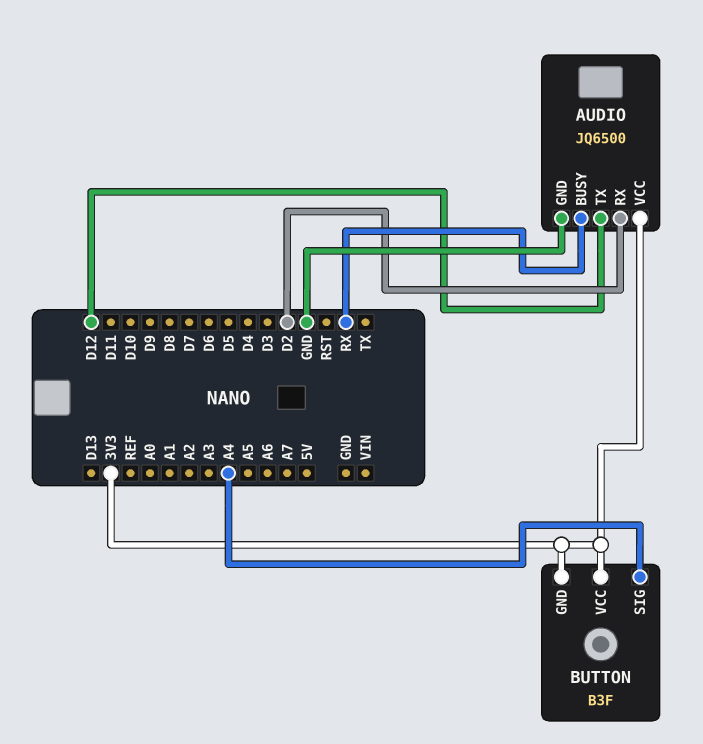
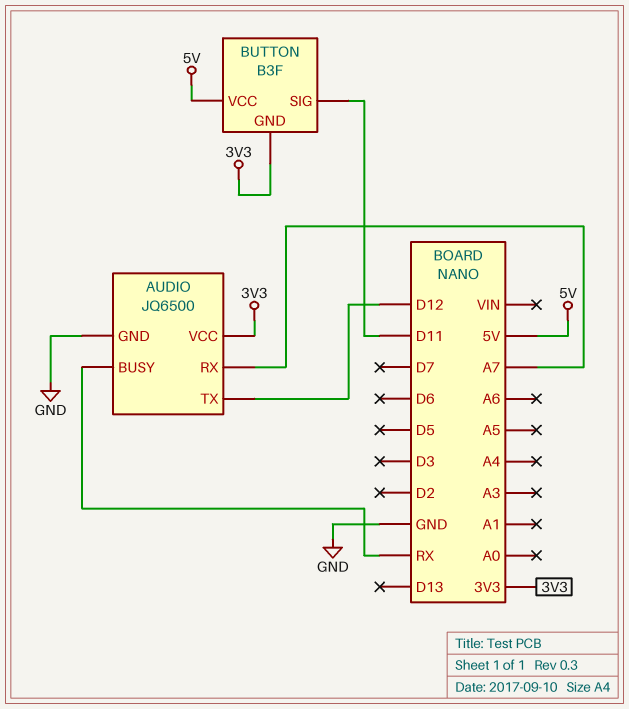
AUDIO pin RX: D2 -> A7
BUTTON pin SIG: A4 -> D11
BUTTON pin VCC: 3V3 -> 5V

